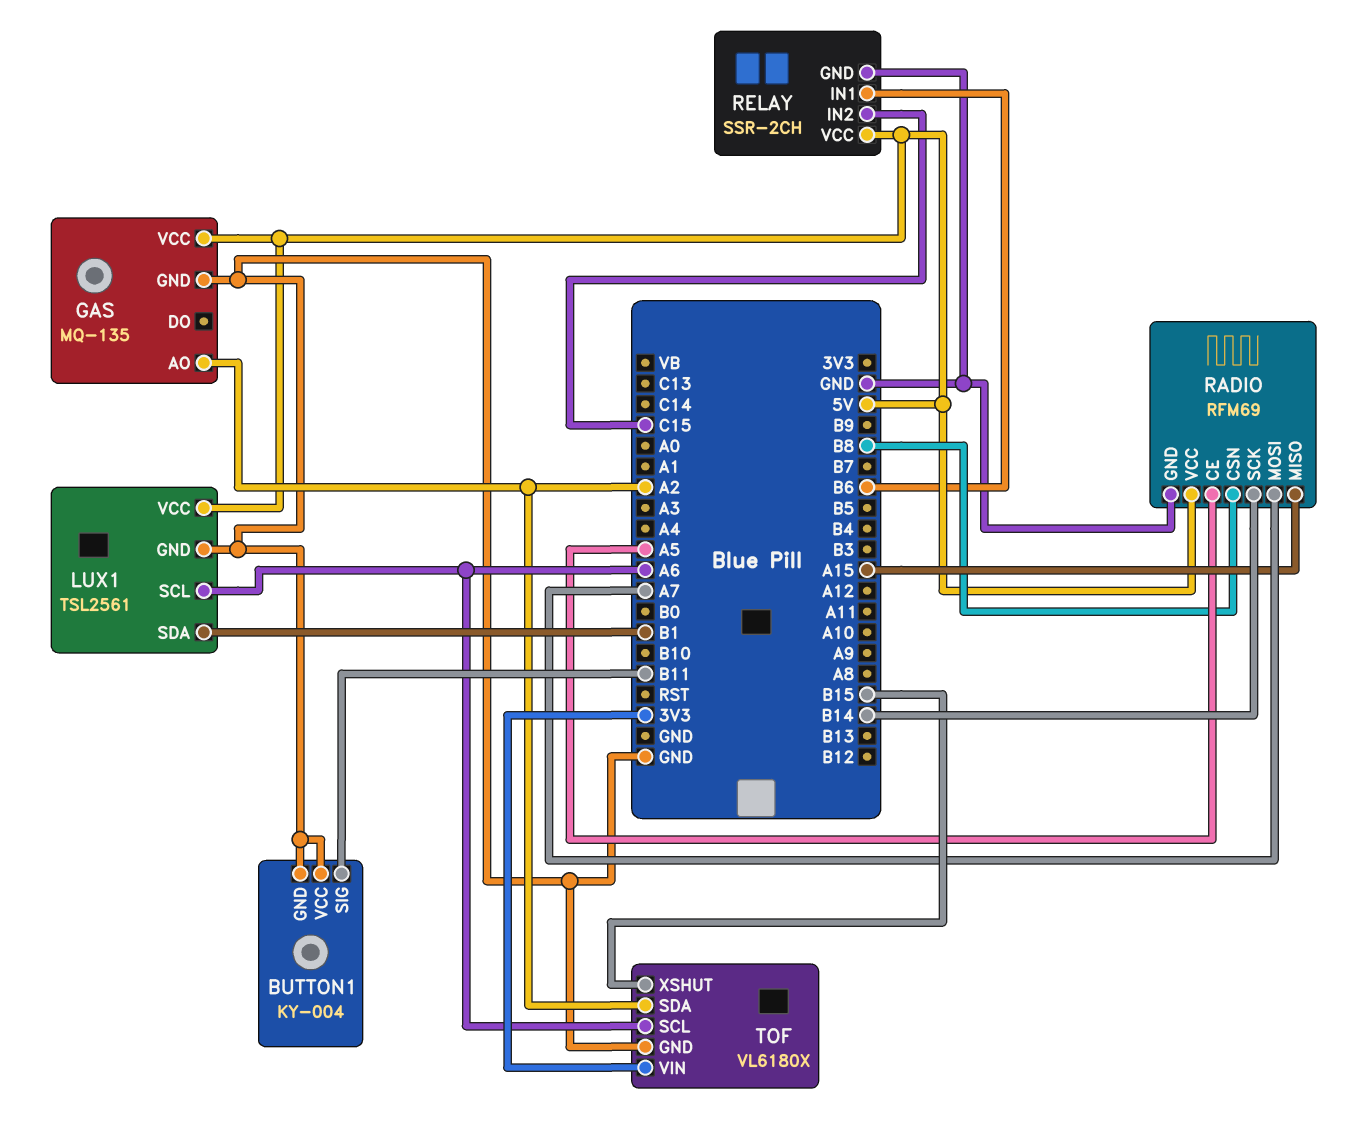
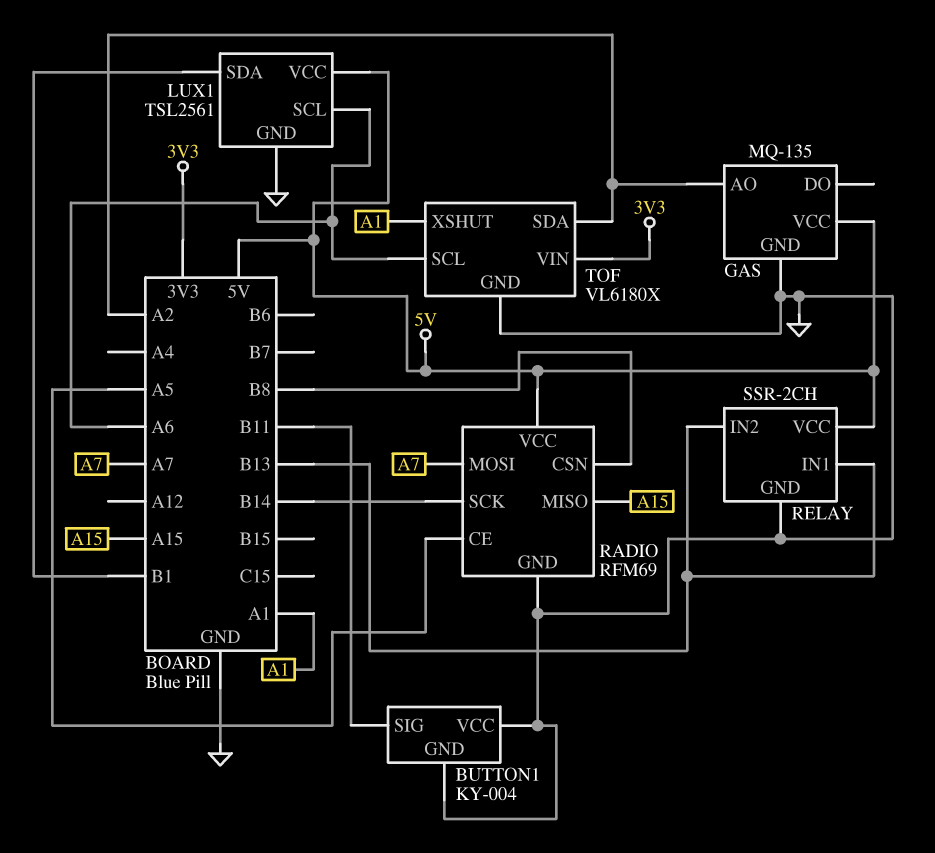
RELAY pin IN1: B6 -> B13
RELAY pin IN2: C15 -> B13
TOF pin XSHUT: B15 -> A1

